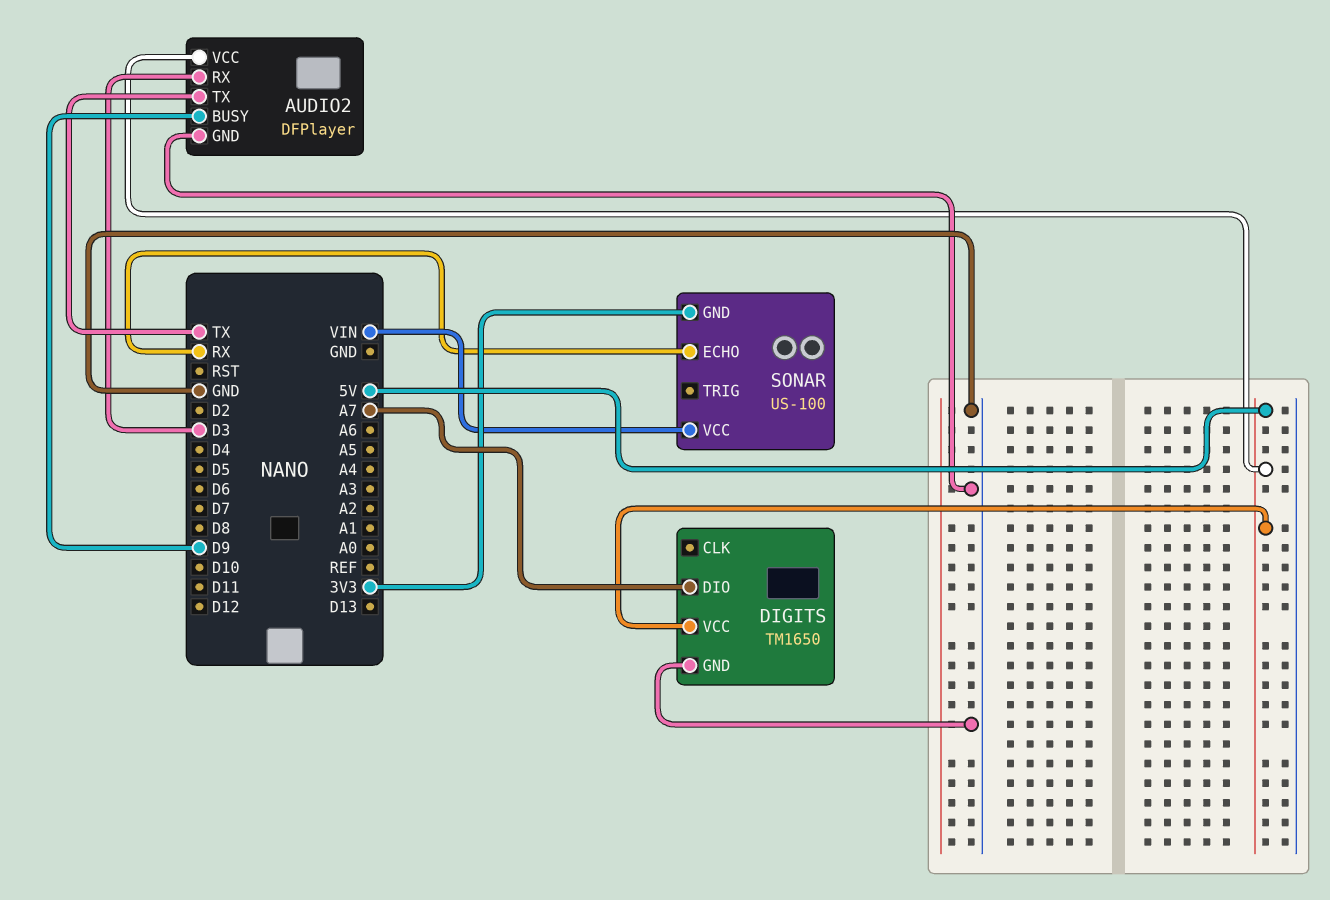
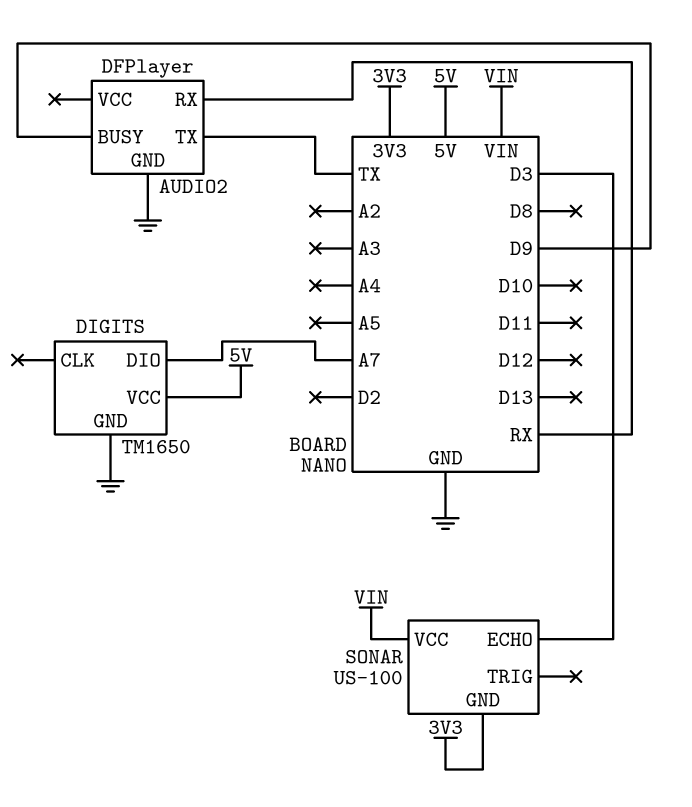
AUDIO2 pin RX: D3 -> RX
AUDIO2 pin VCC: 5V -> none
SONAR pin ECHO: RX -> D3

